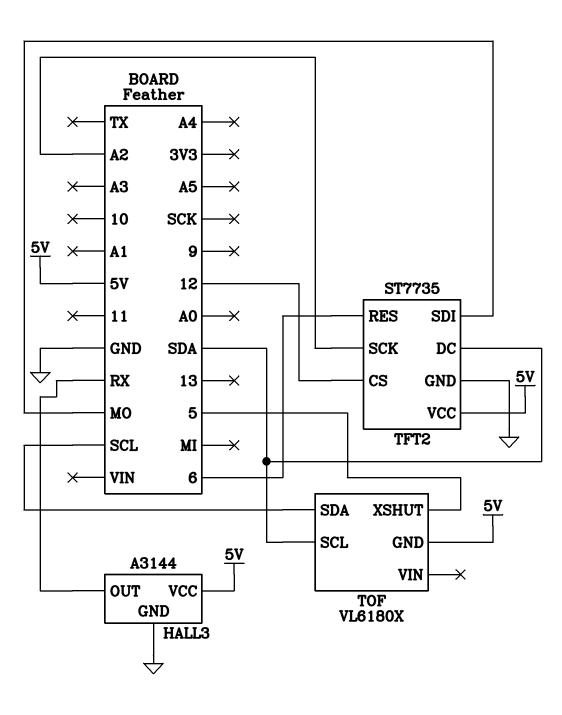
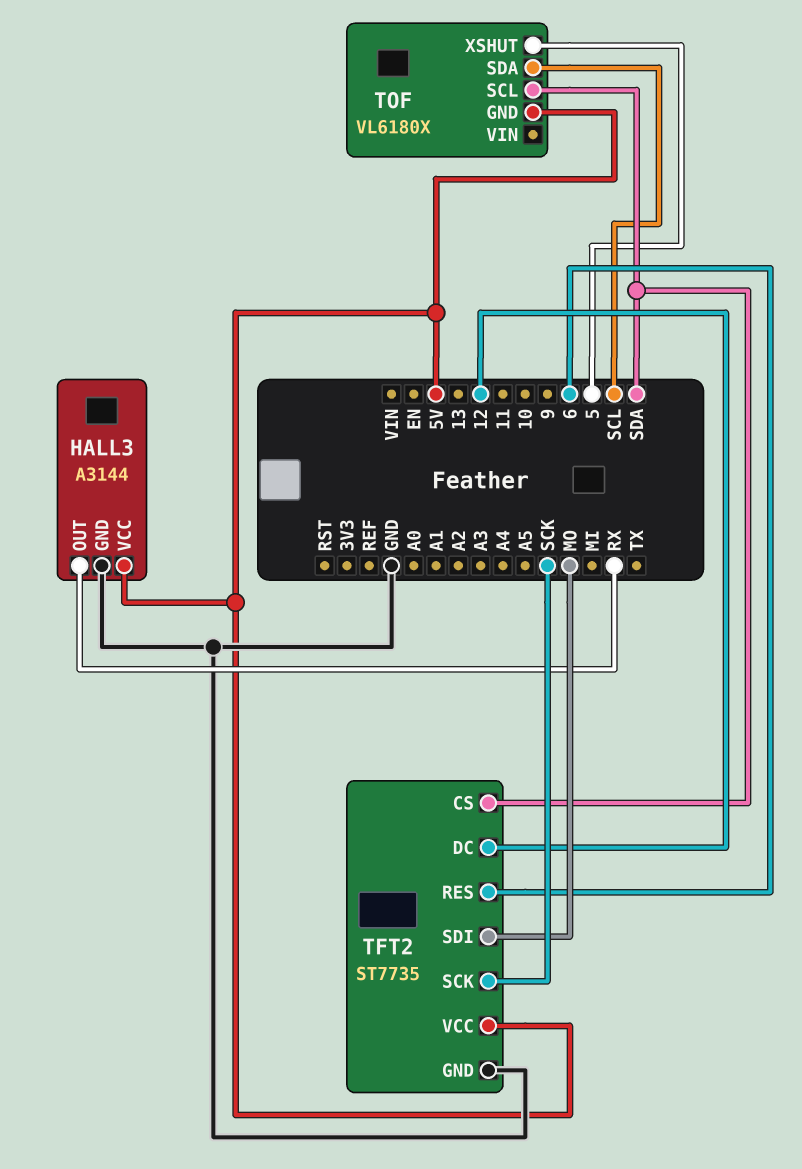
TFT2 pin CS: 12 -> SDA
TFT2 pin DC: SDA -> 12
TFT2 pin SCK: A2 -> SCK

